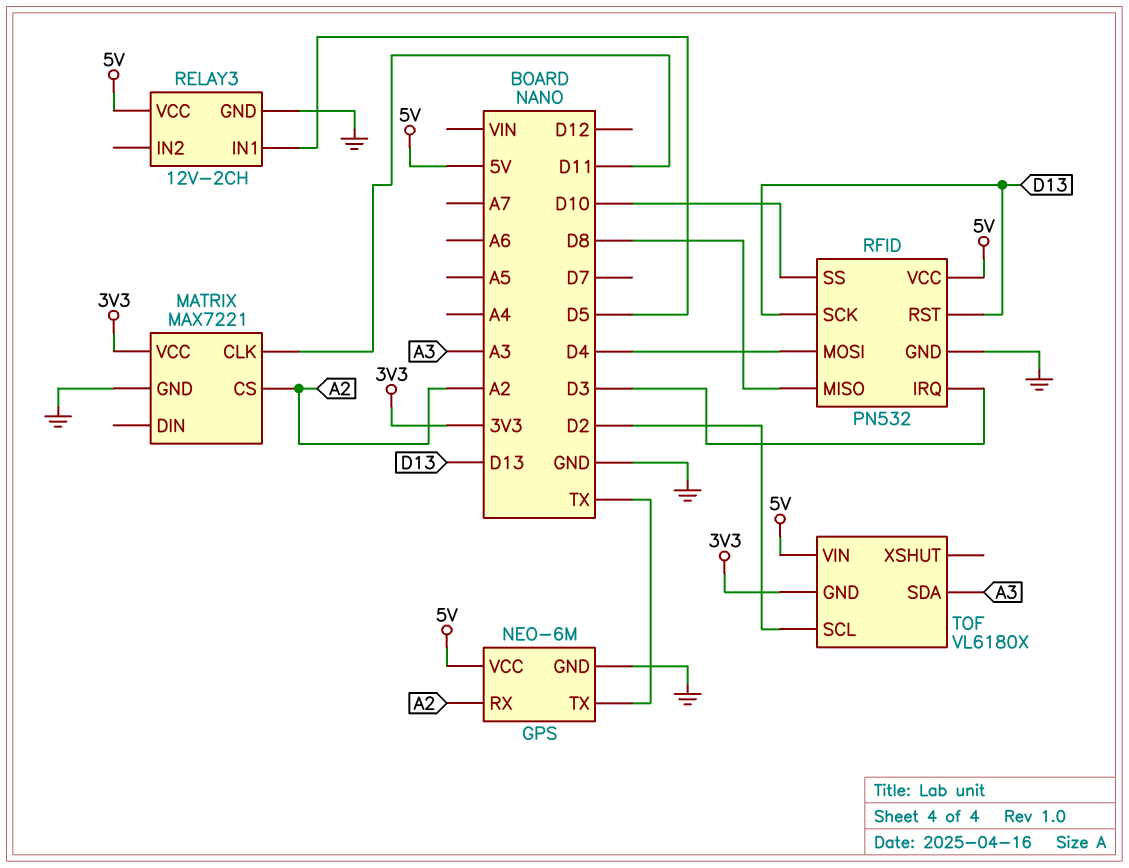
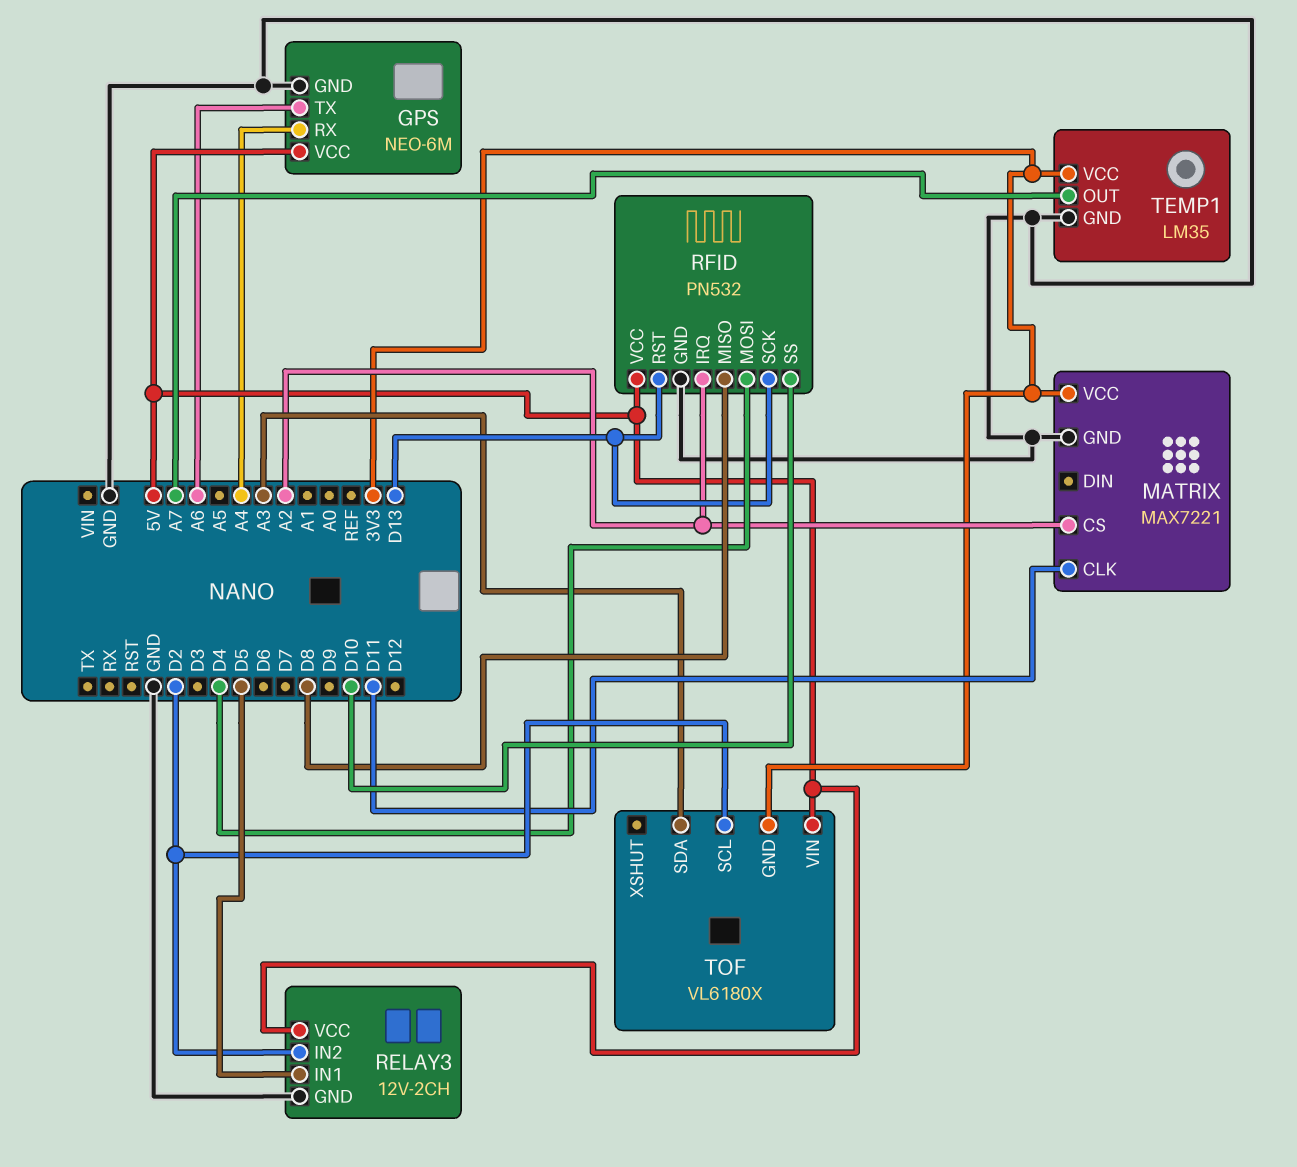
GPS pin RX: A2 -> A4
GPS pin TX: TX -> A6
RELAY3 pin IN2: none -> D2
RFID pin IRQ: D3 -> A2
TEMP1: none -> LM35
TEMP1 pin GND: none -> GND
TEMP1 pin OUT: none -> A7
TEMP1 pin VCC: none -> 3V3

